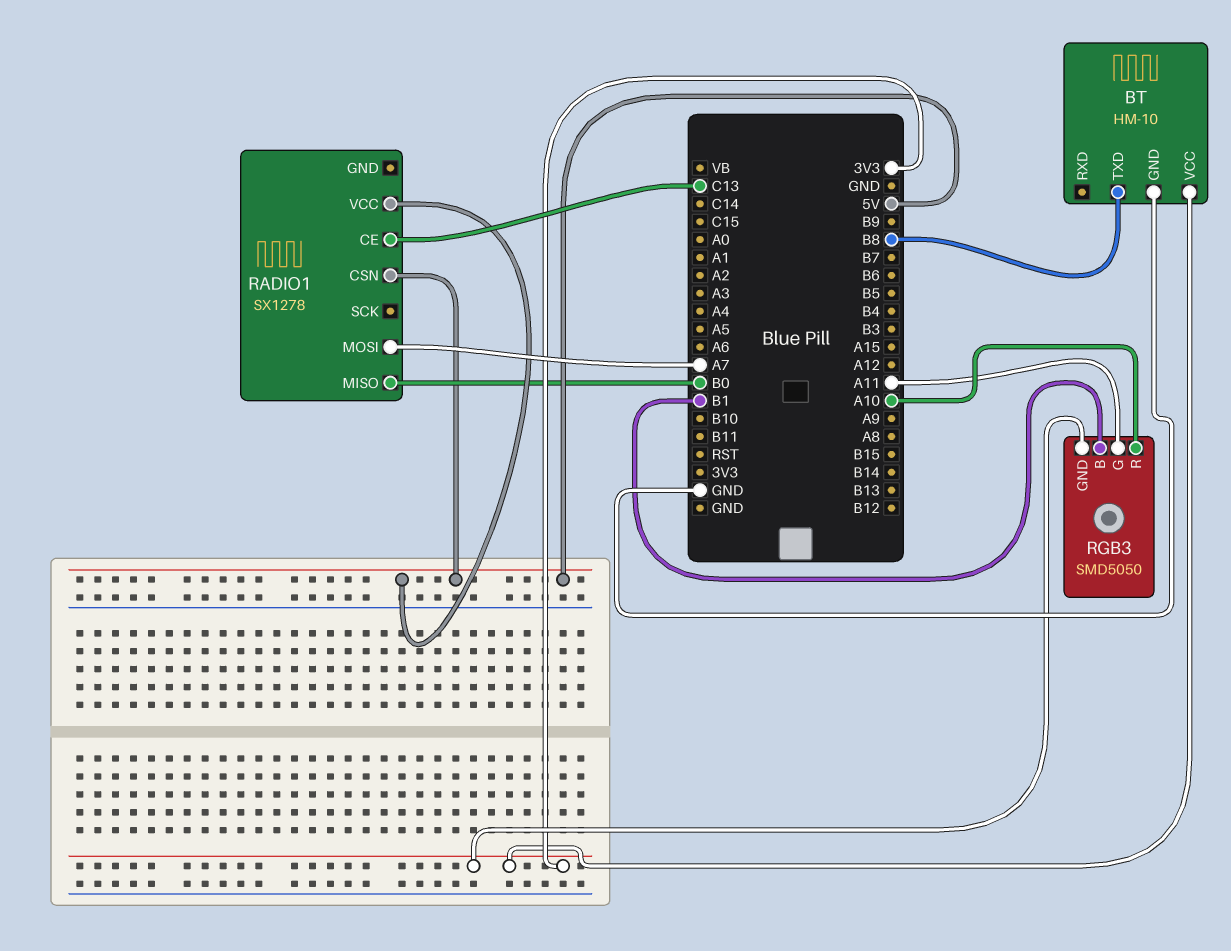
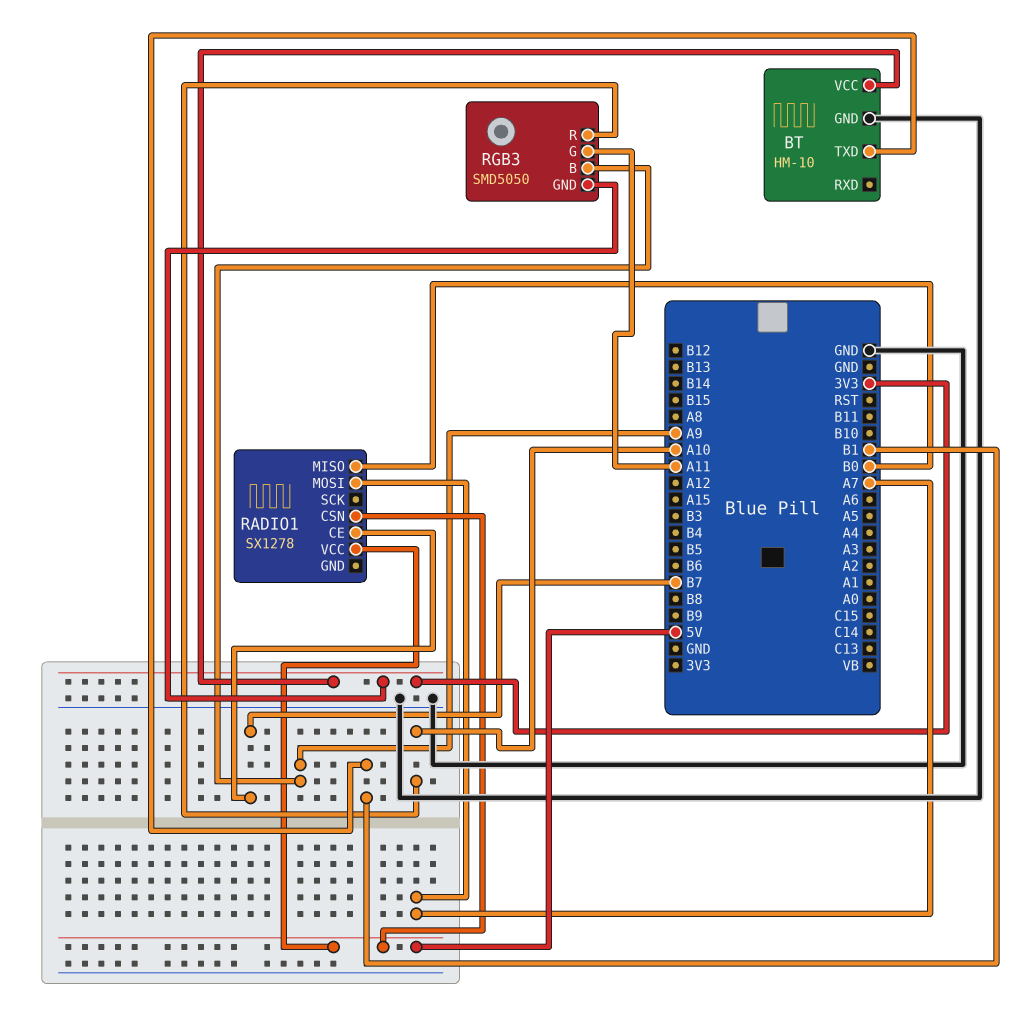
BT pin TXD: B8 -> B1
RADIO1 pin CE: C13 -> B7
RGB3 pin B: B1 -> A9

